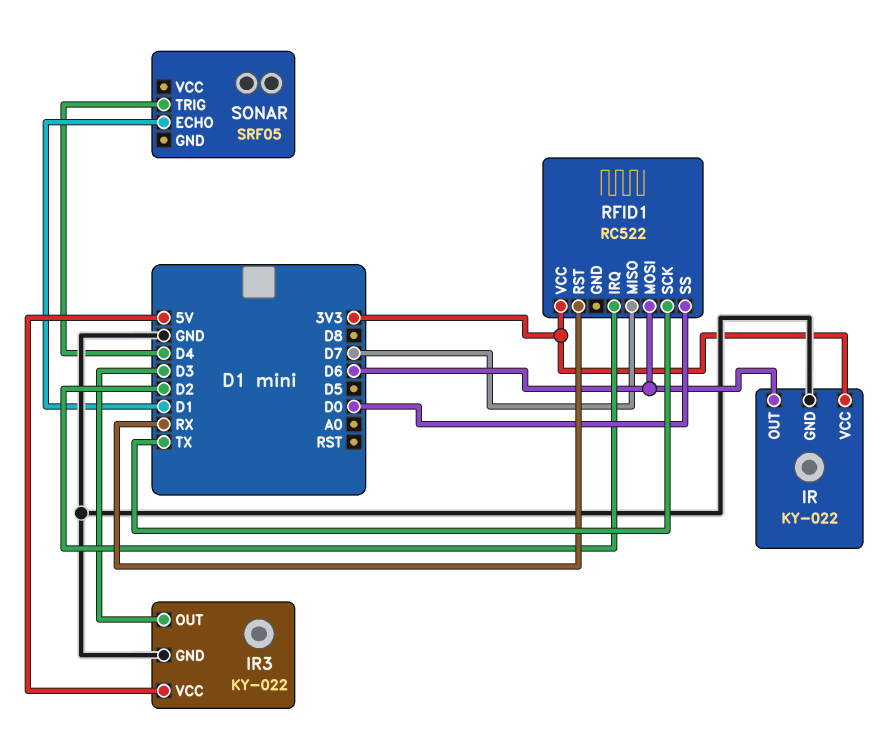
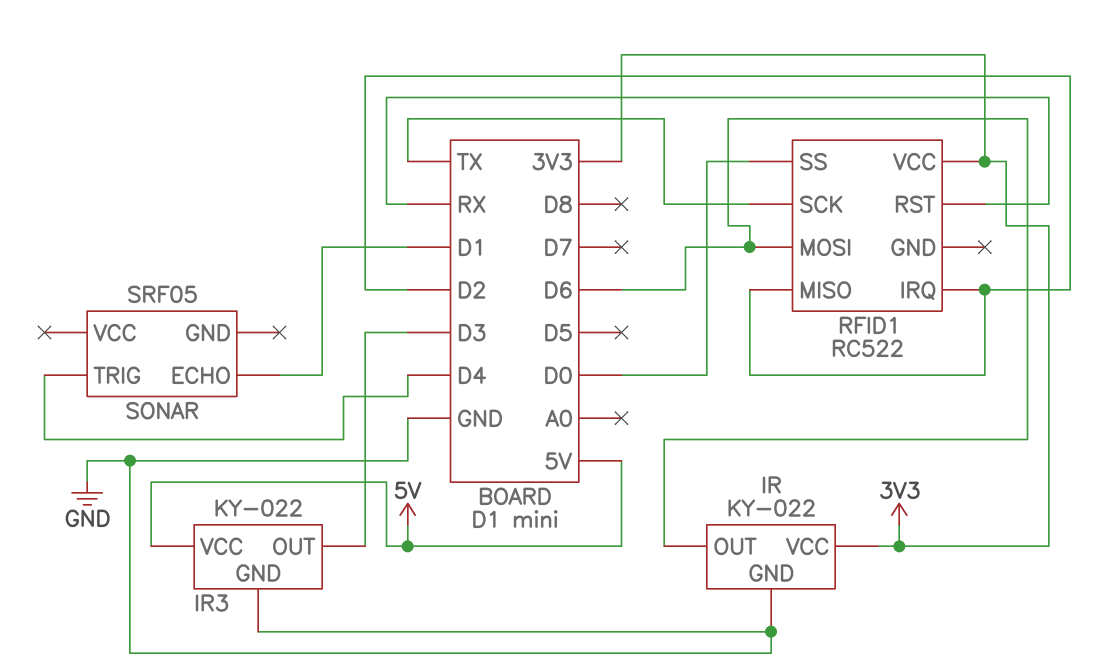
RFID1 pin MISO: D7 -> D2

